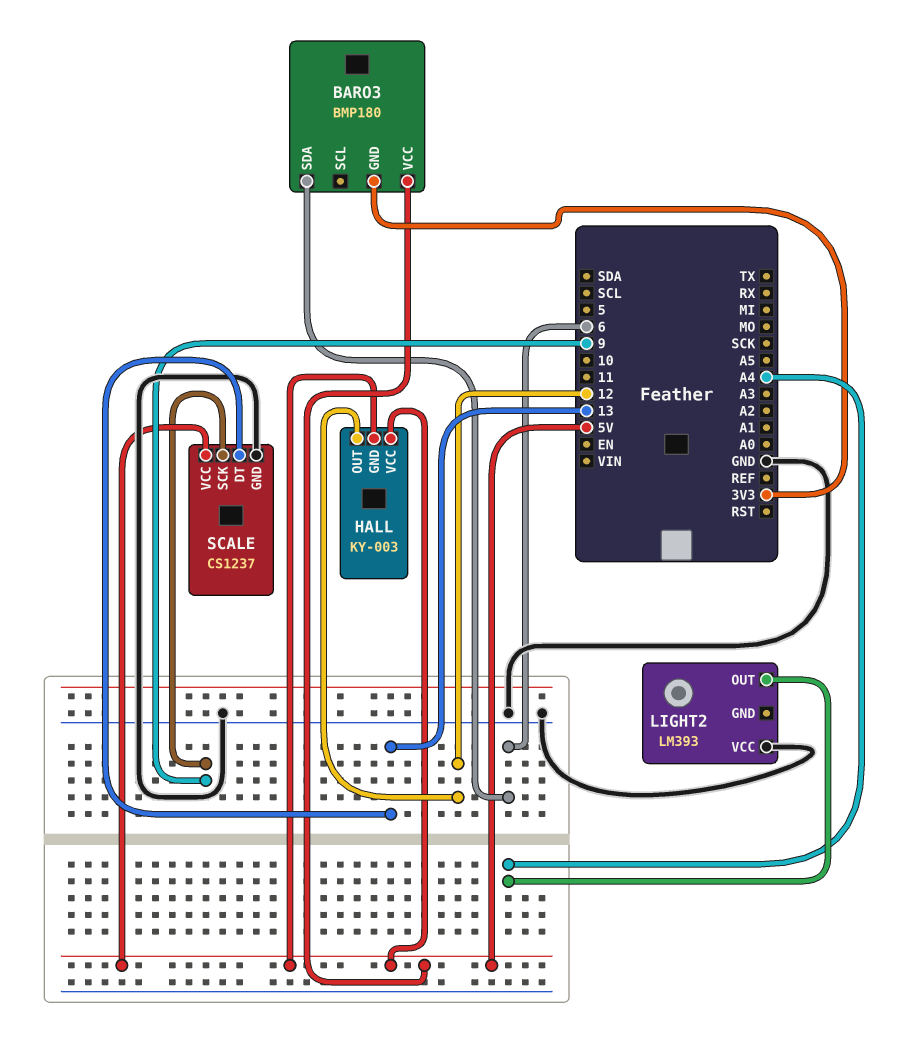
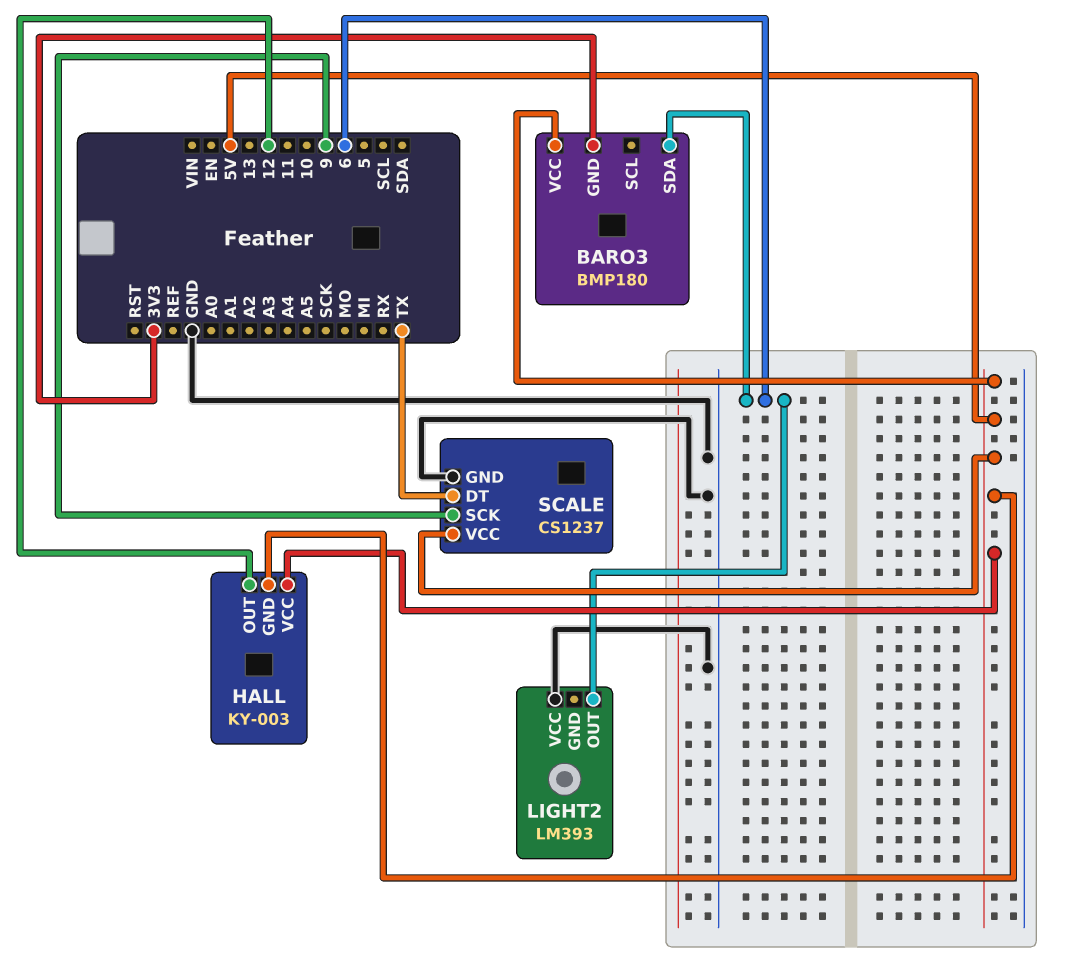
LIGHT2 pin OUT: A4 -> 6
SCALE pin DT: 13 -> TX

